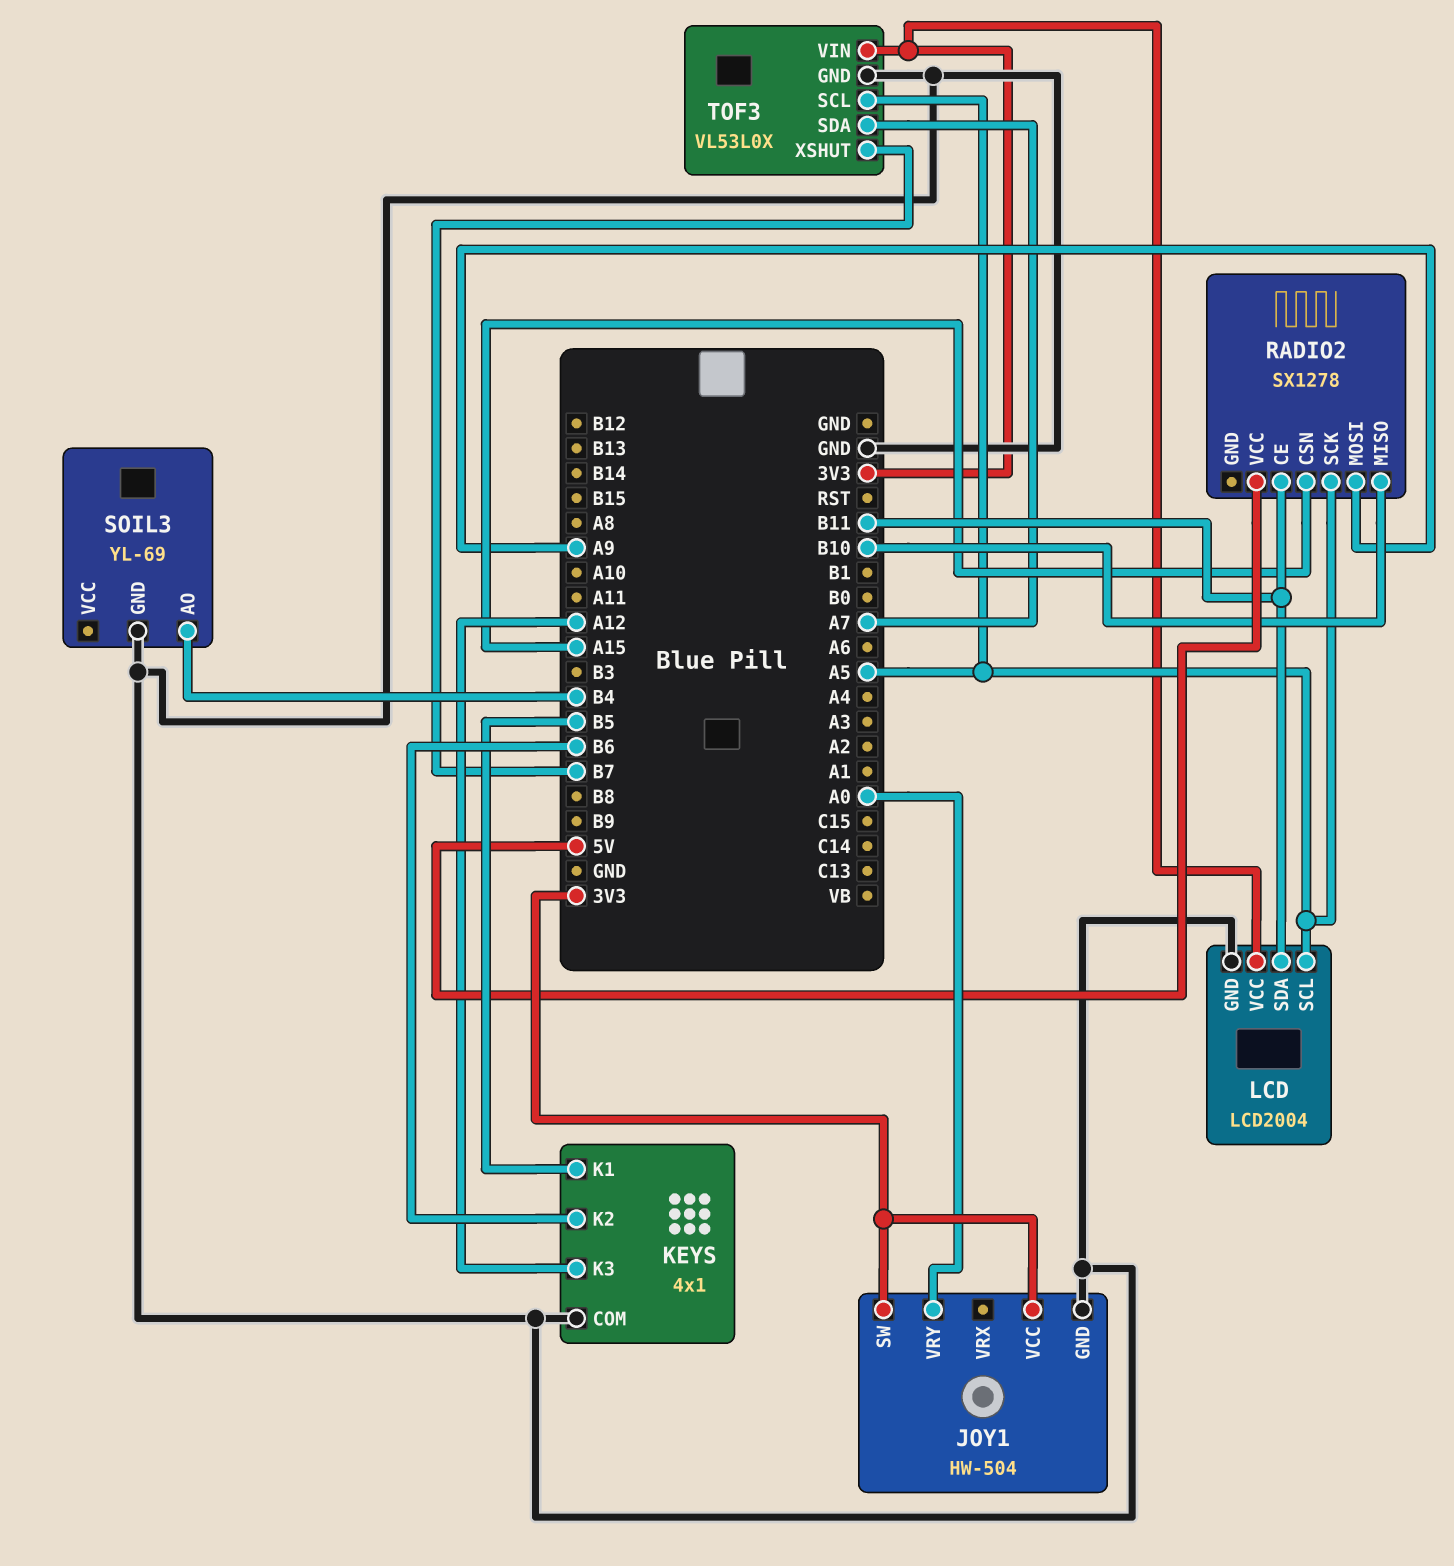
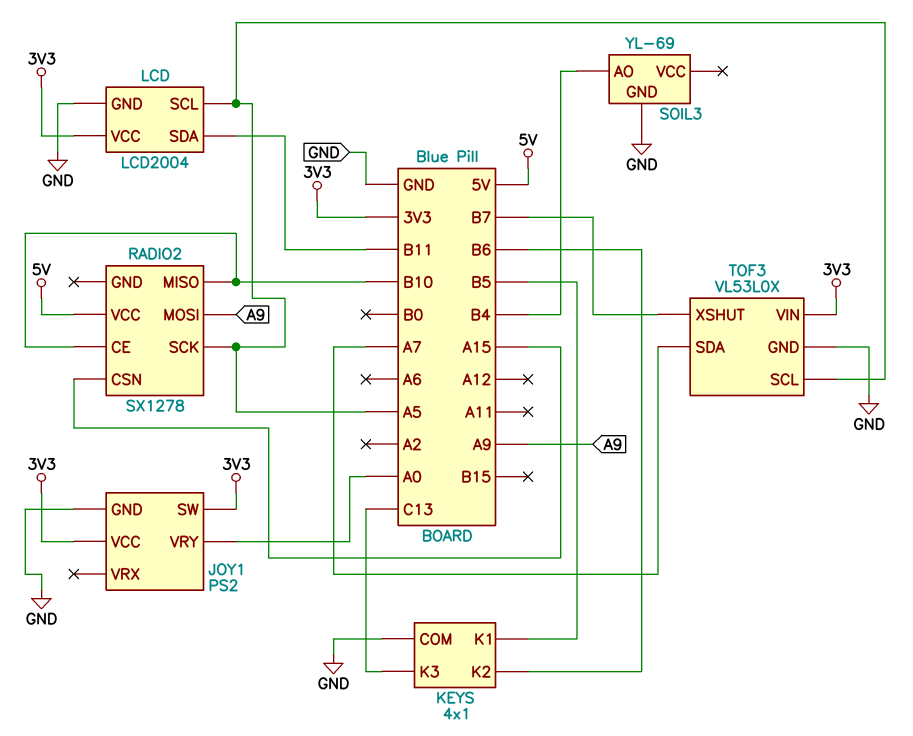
JOY1: HW-504 -> PS2
KEYS pin K3: A12 -> C13
RADIO2 pin CE: B11 -> B10

